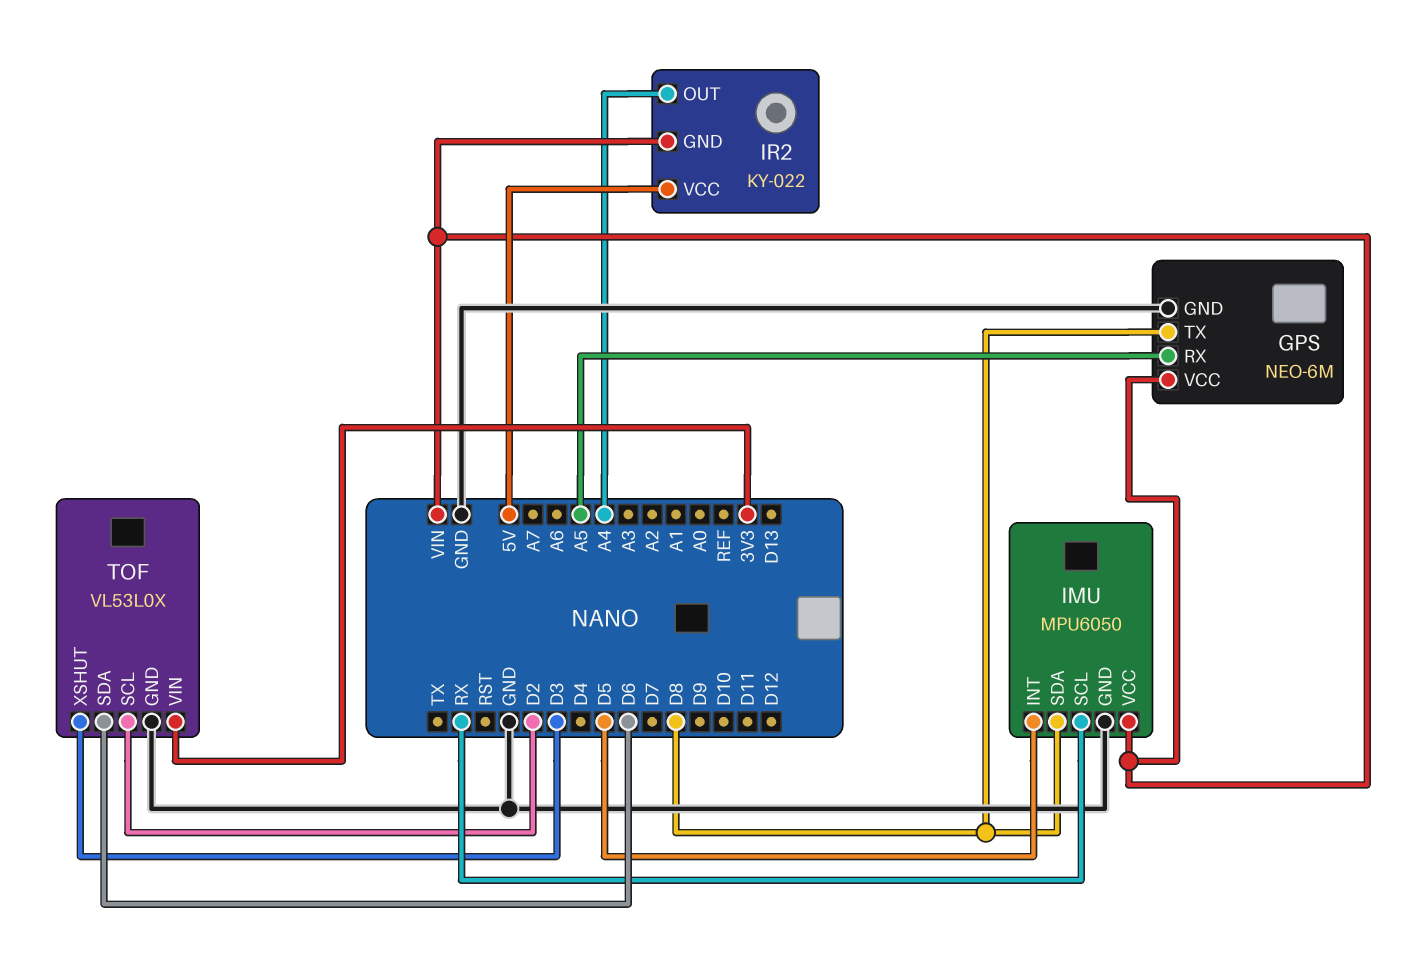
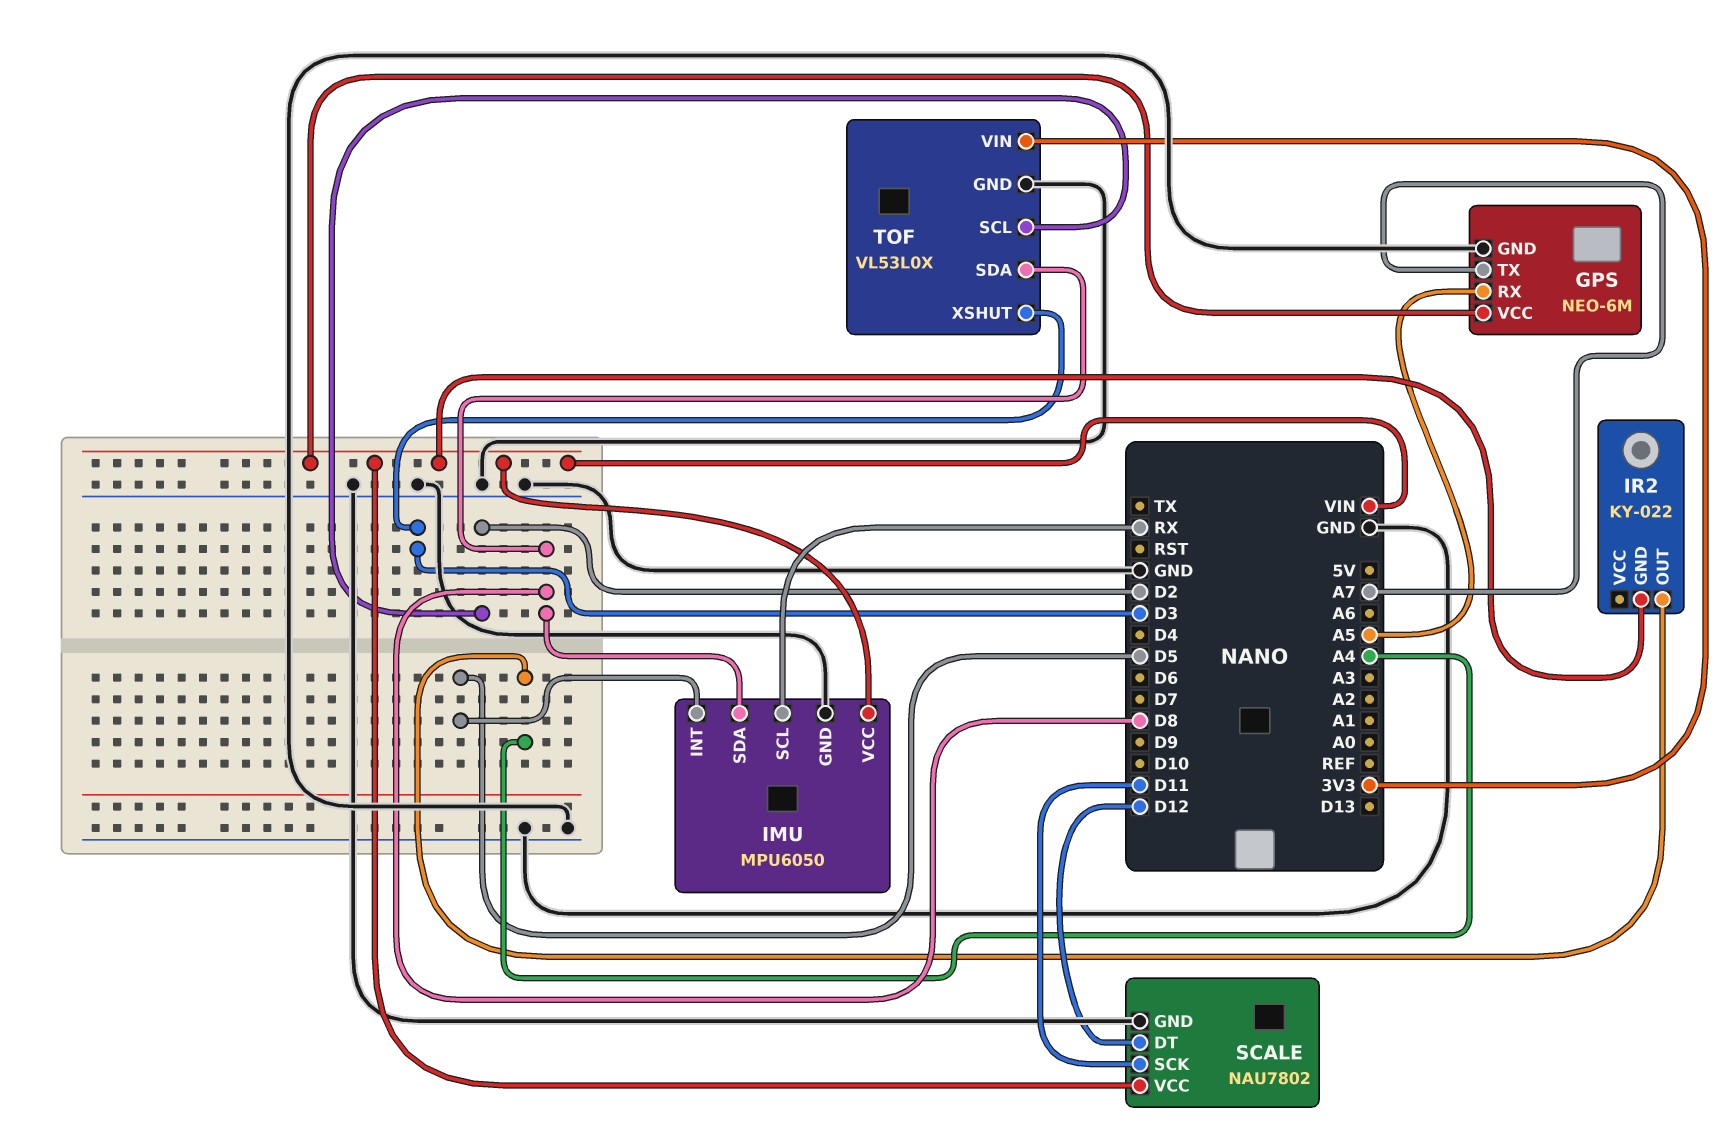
GPS pin TX: D8 -> A7
IR2 pin VCC: 5V -> none
SCALE: none -> NAU7802
SCALE pin DT: none -> D12
SCALE pin GND: none -> GND
SCALE pin SCK: none -> D11
SCALE pin VCC: none -> VIN
TOF pin SDA: D6 -> D8

